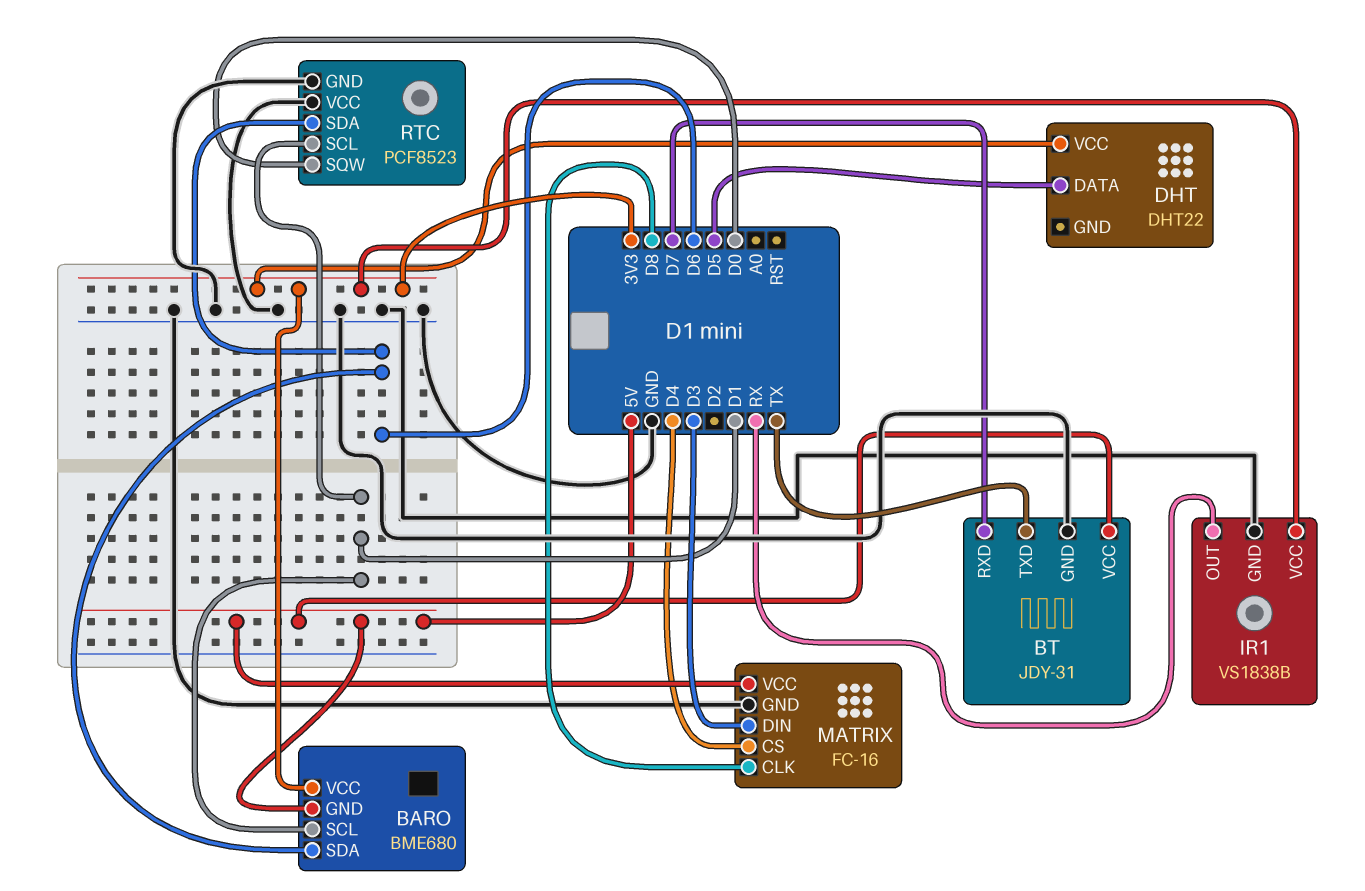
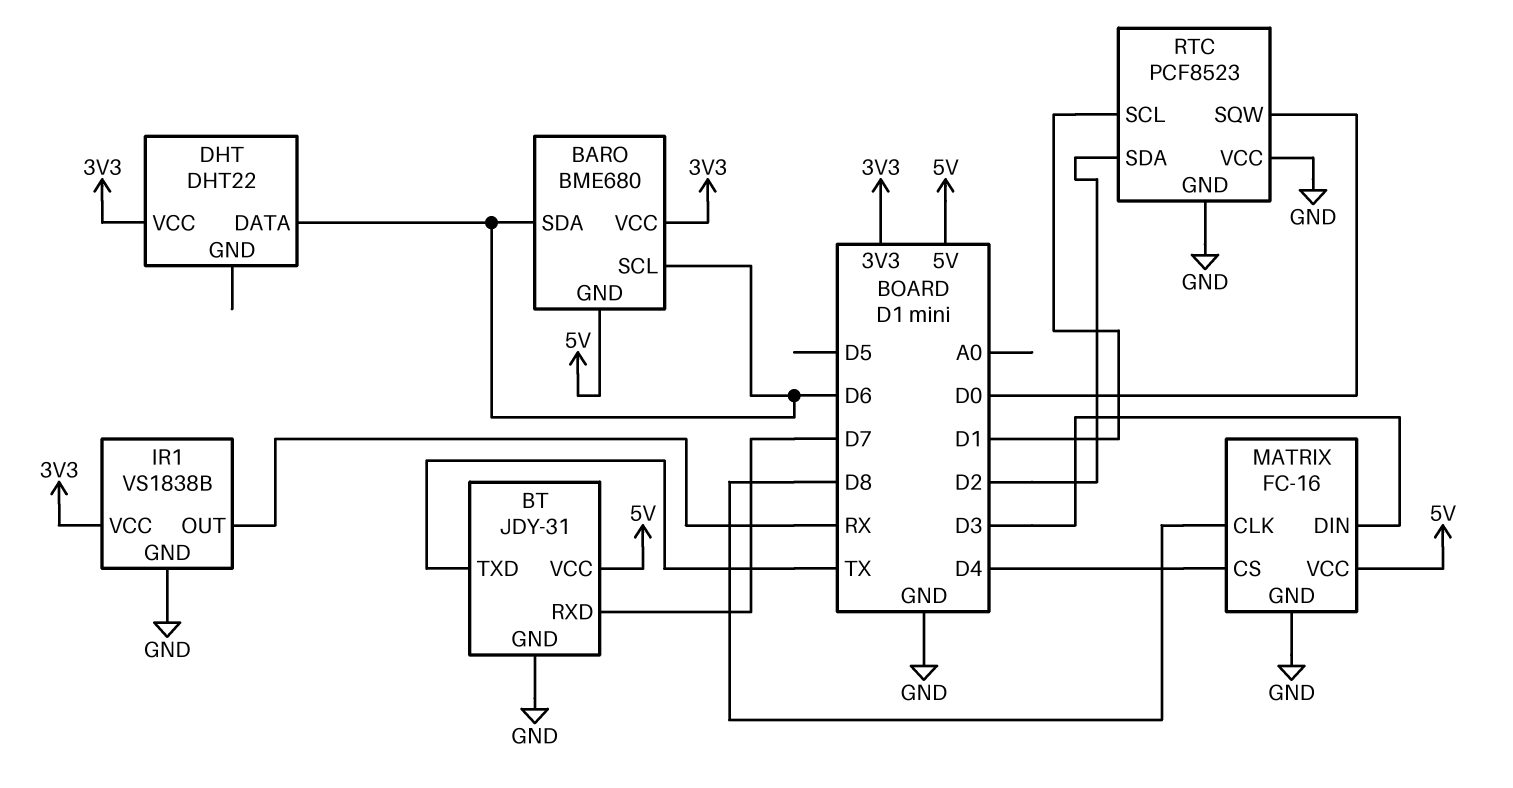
BARO pin SCL: D1 -> D6
DHT pin DATA: D5 -> D6
RTC pin SDA: D6 -> D2

